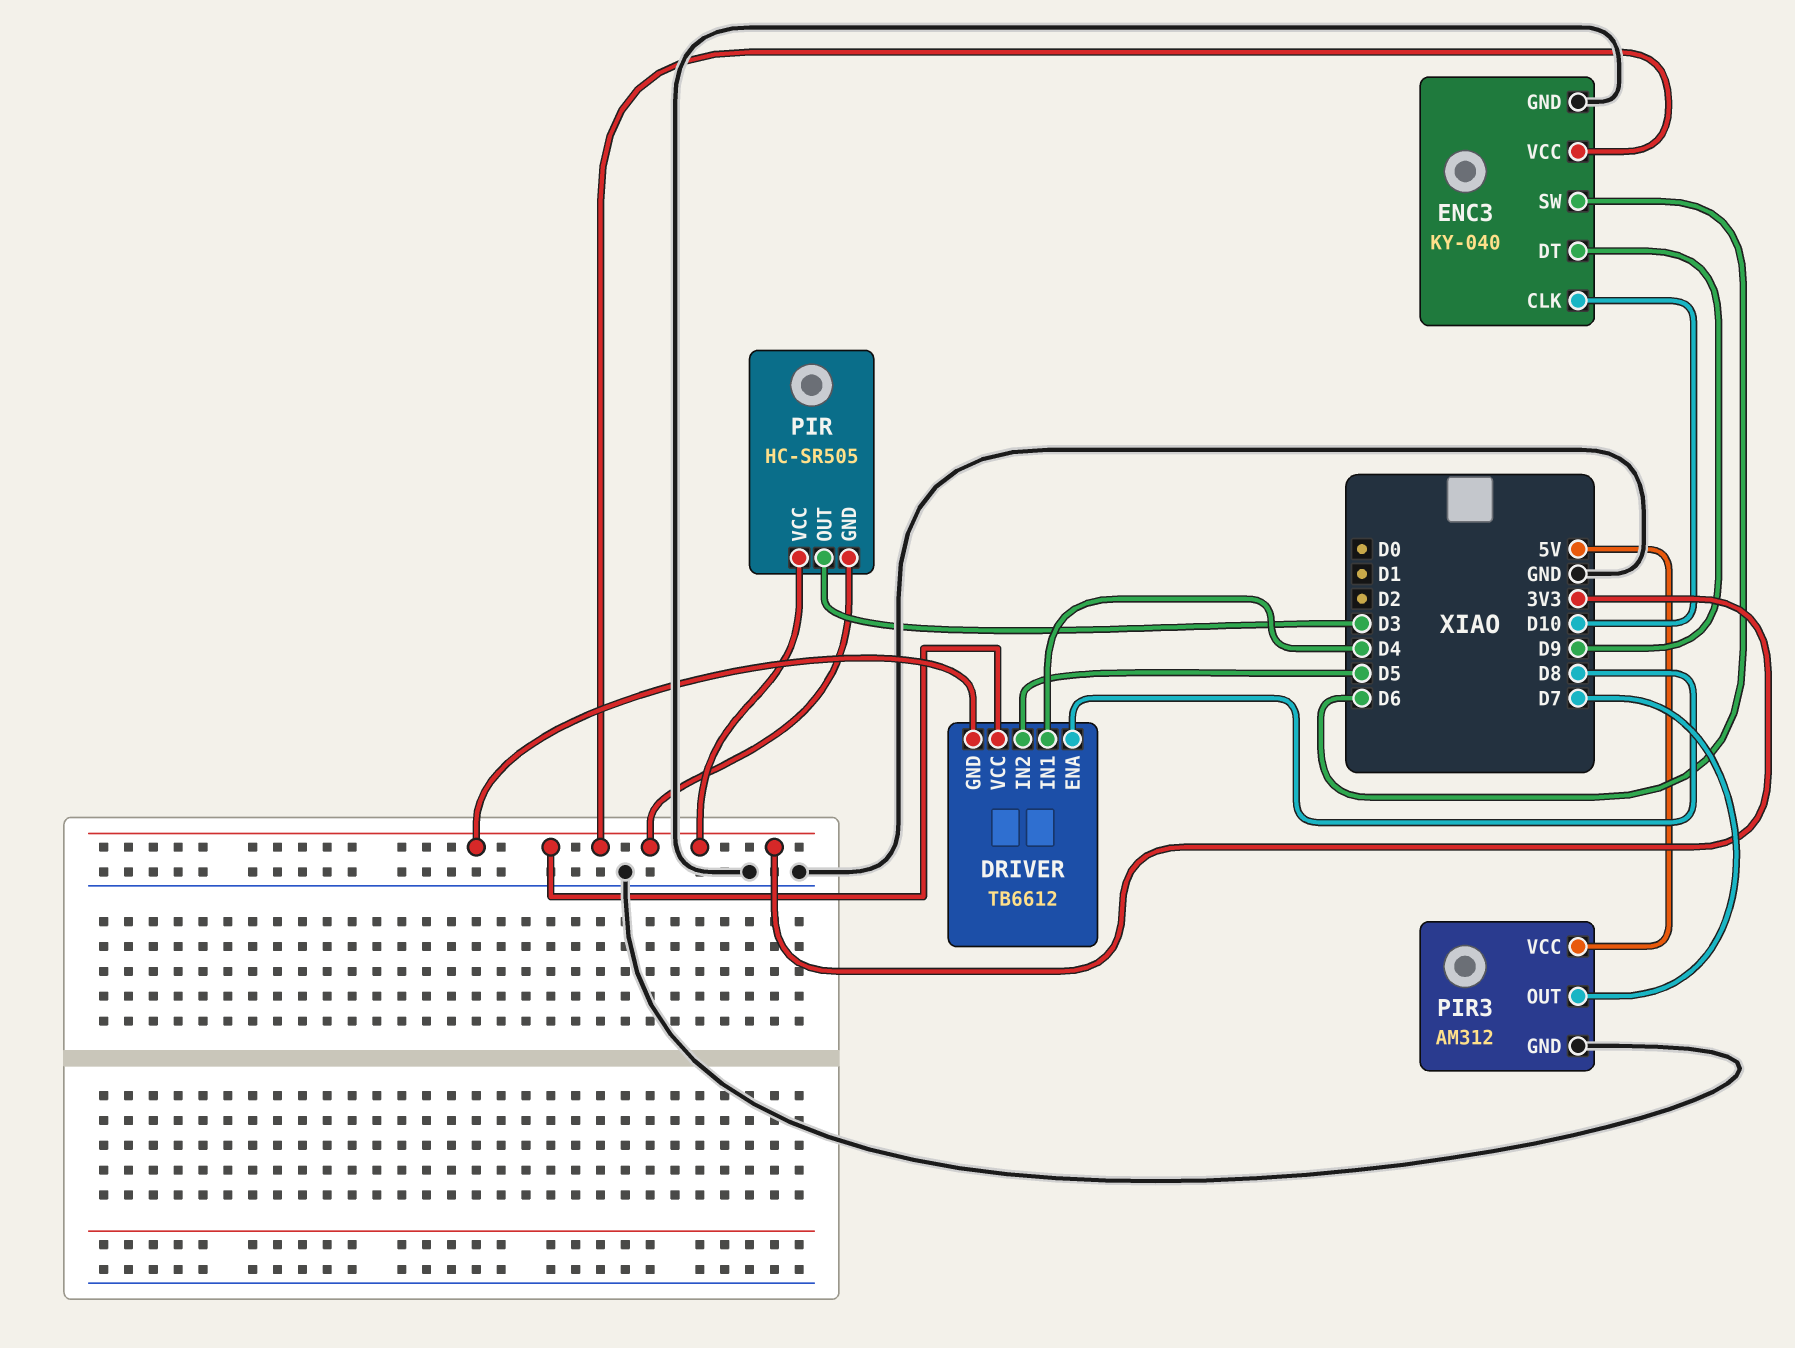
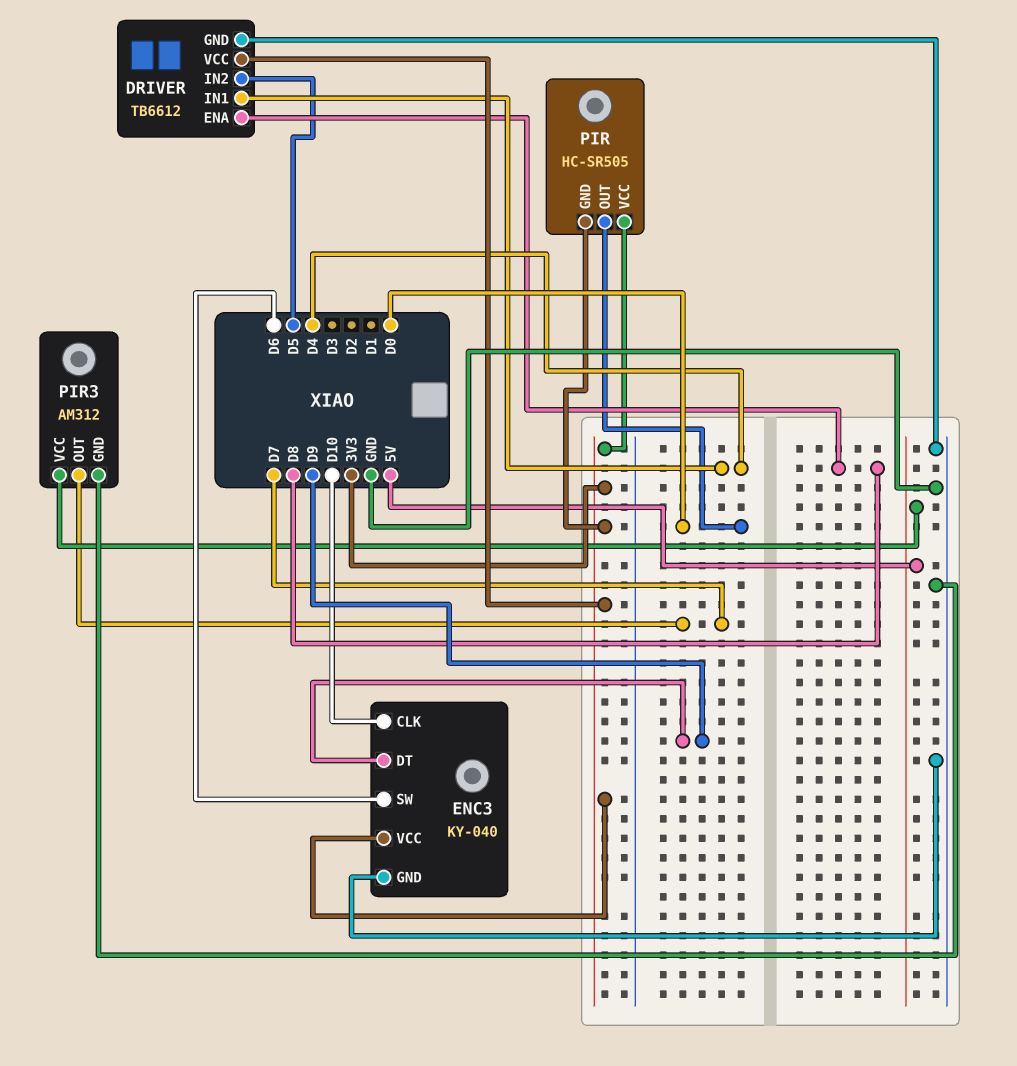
DRIVER pin GND: 3V3 -> GND
PIR pin OUT: D3 -> D0

